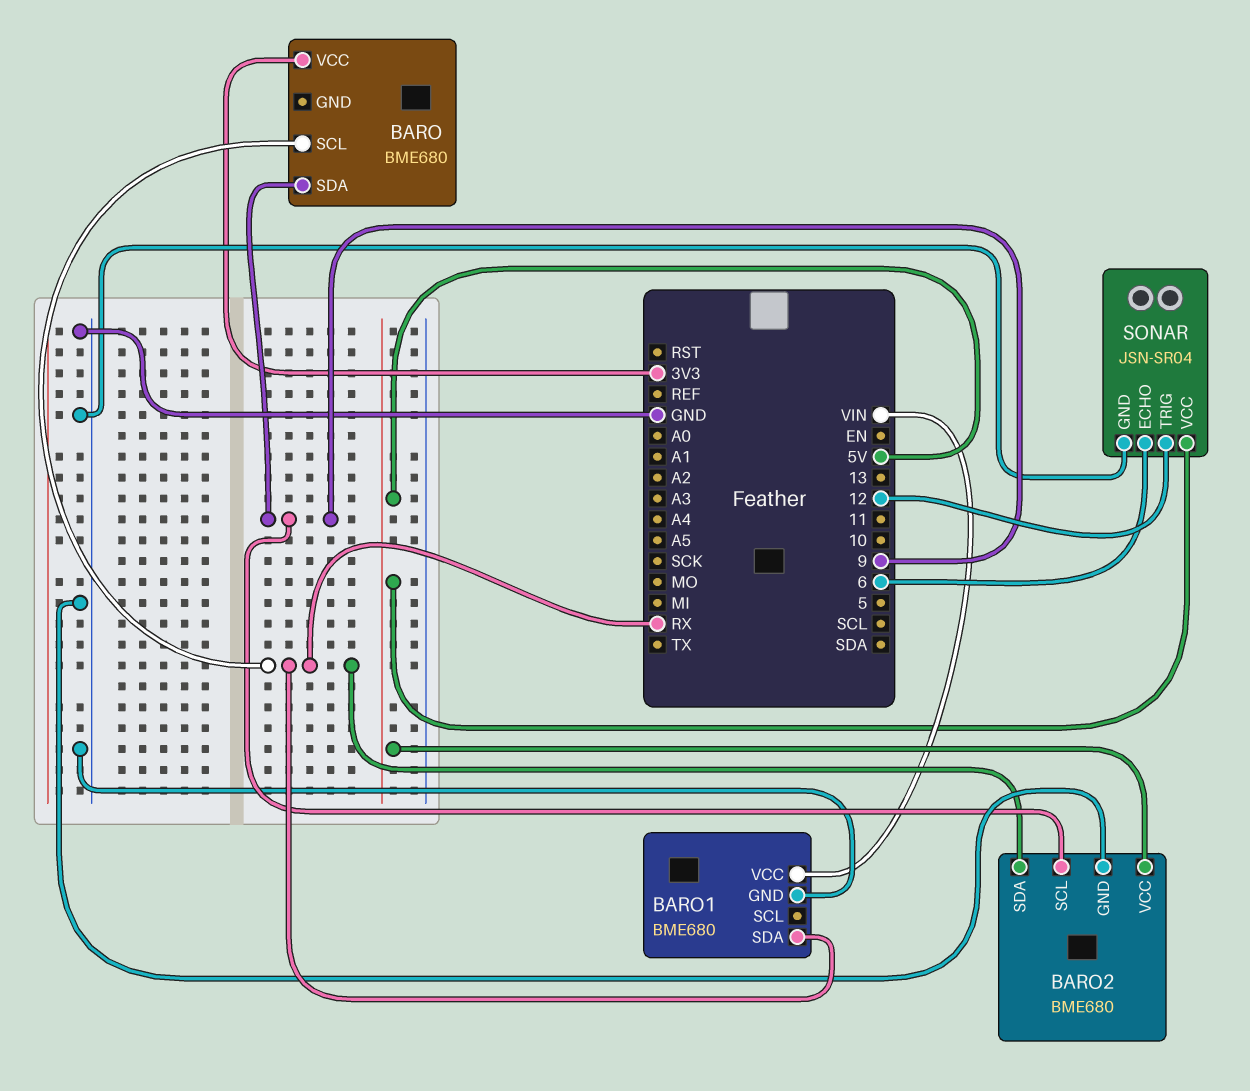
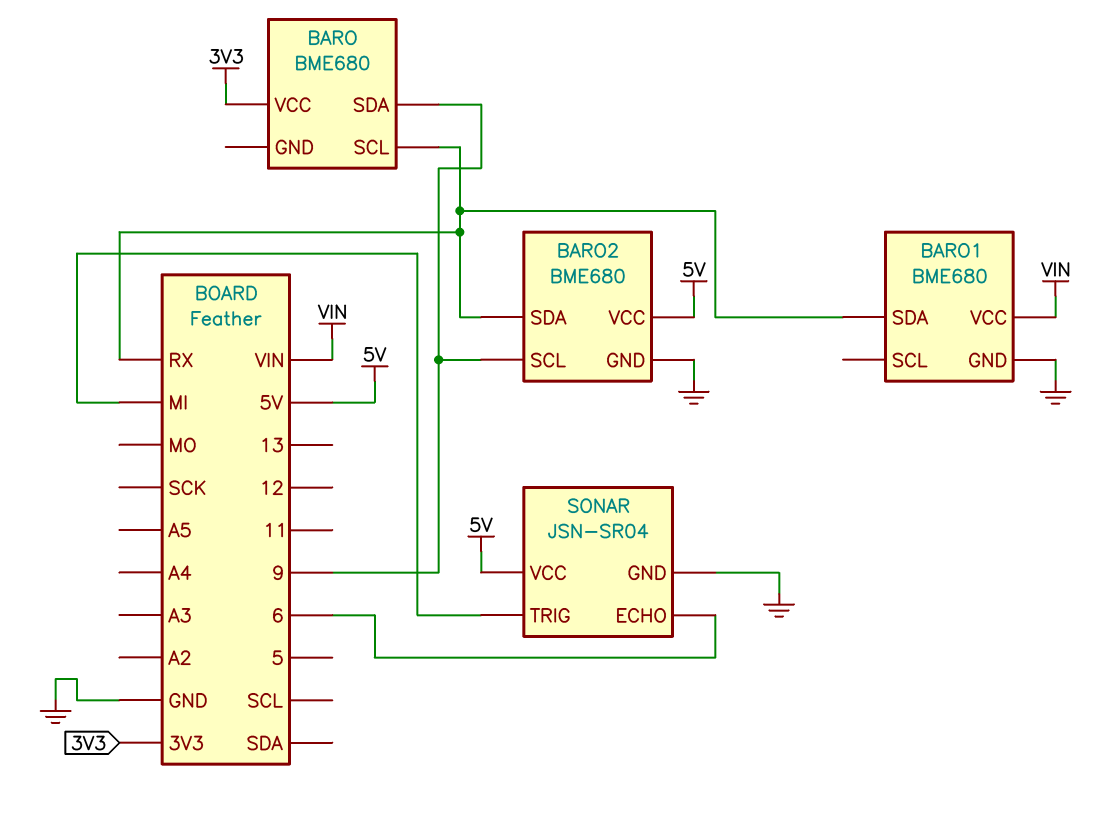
SONAR pin TRIG: 12 -> MI

